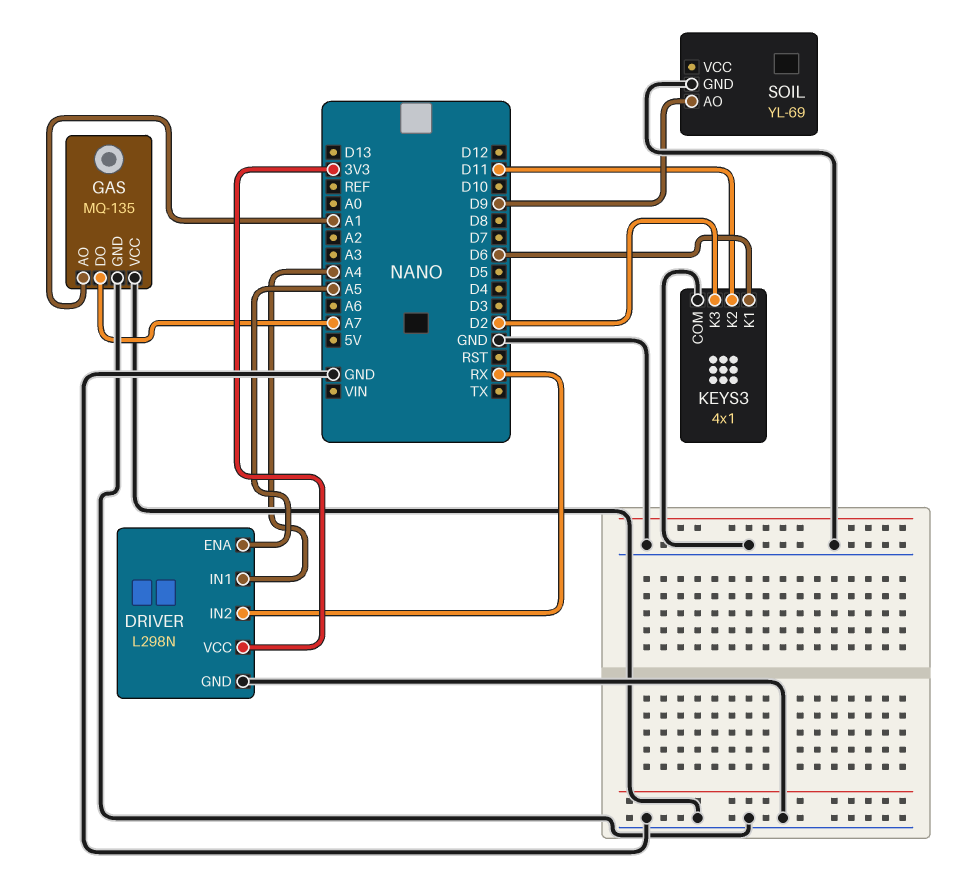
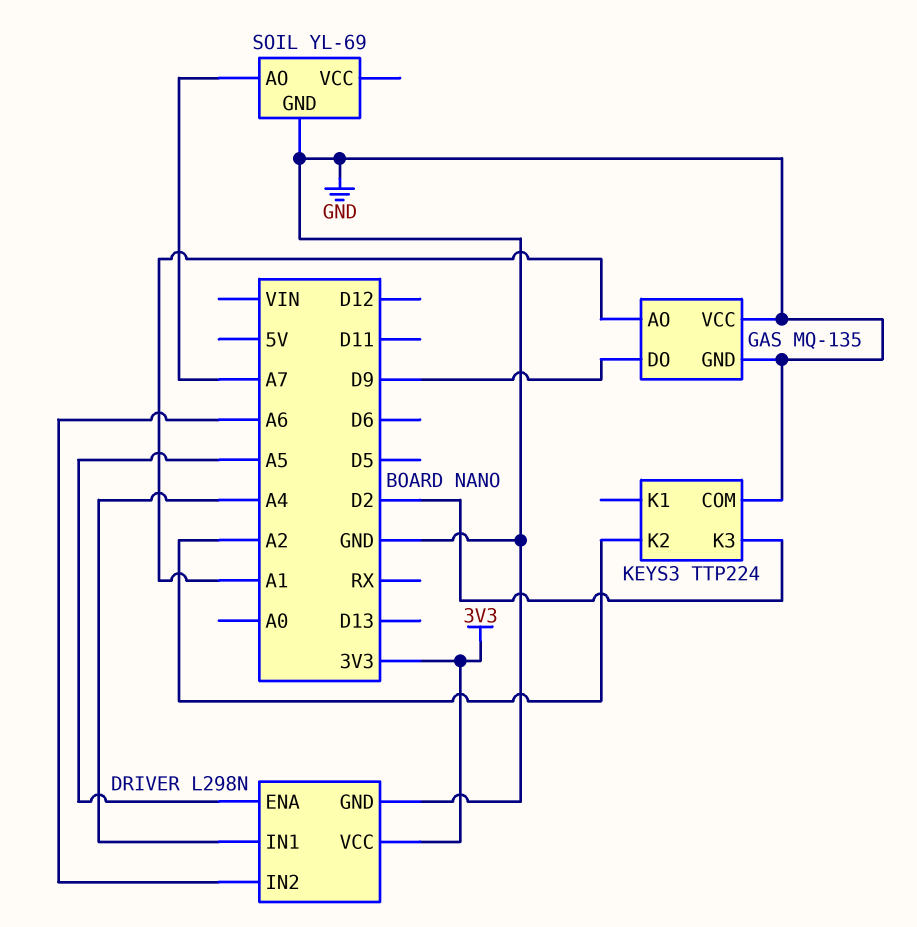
DRIVER pin IN2: RX -> A6
GAS pin DO: A7 -> D9
KEYS3: 4x1 -> TTP224
KEYS3 pin K1: D6 -> none
KEYS3 pin K2: D11 -> A2
SOIL pin AO: D9 -> A7

